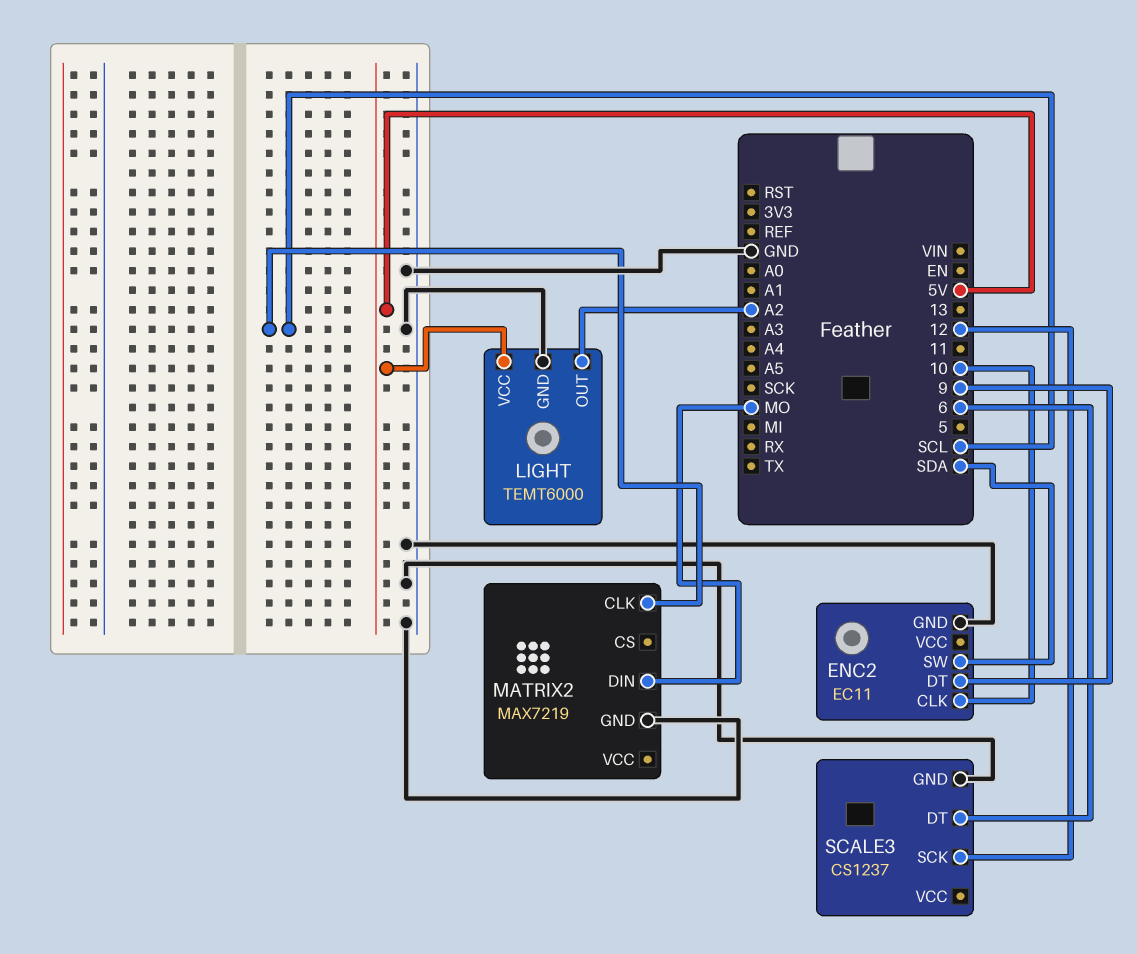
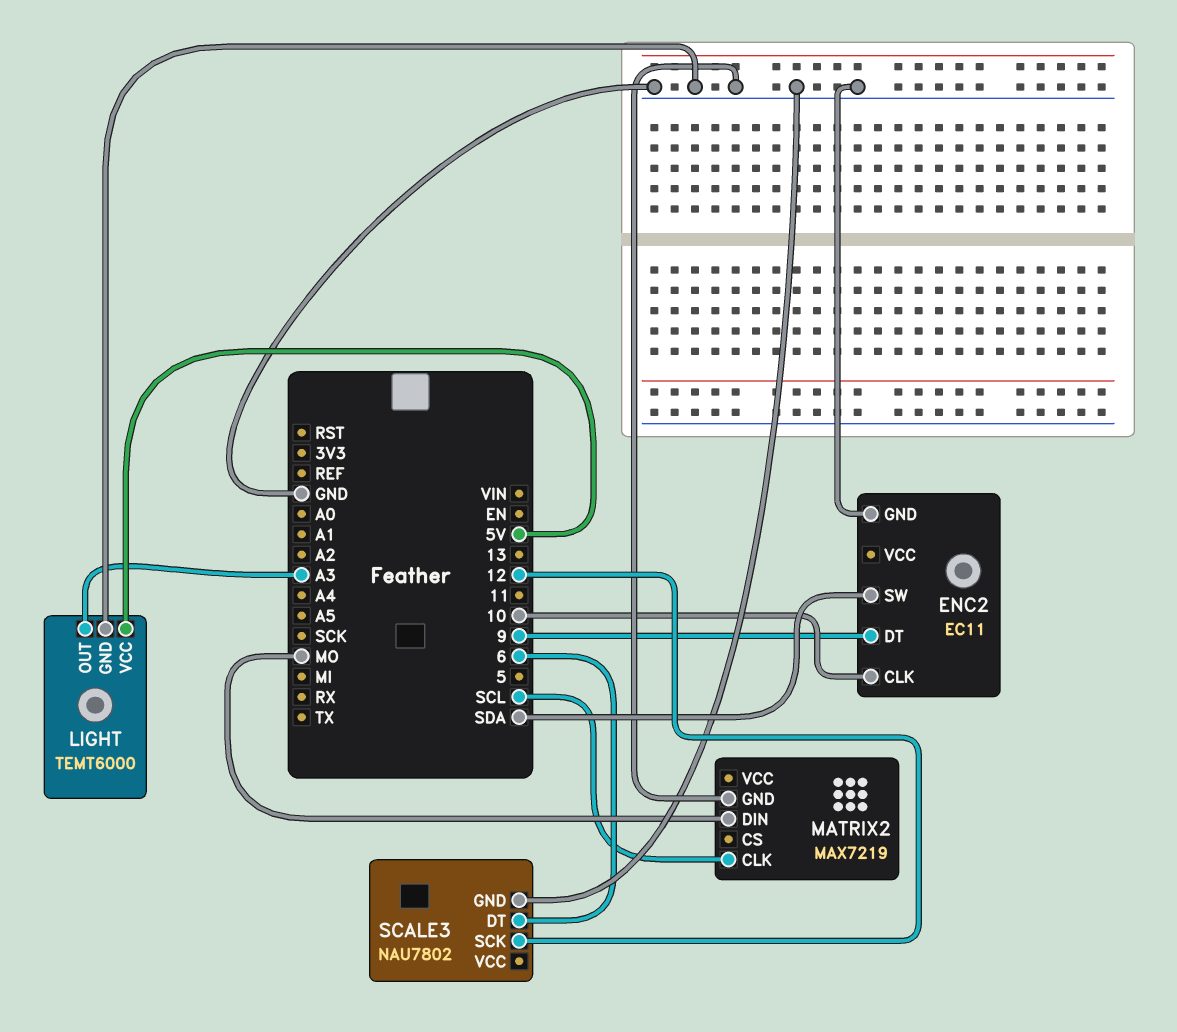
LIGHT pin OUT: A2 -> A3
SCALE3: CS1237 -> NAU7802

